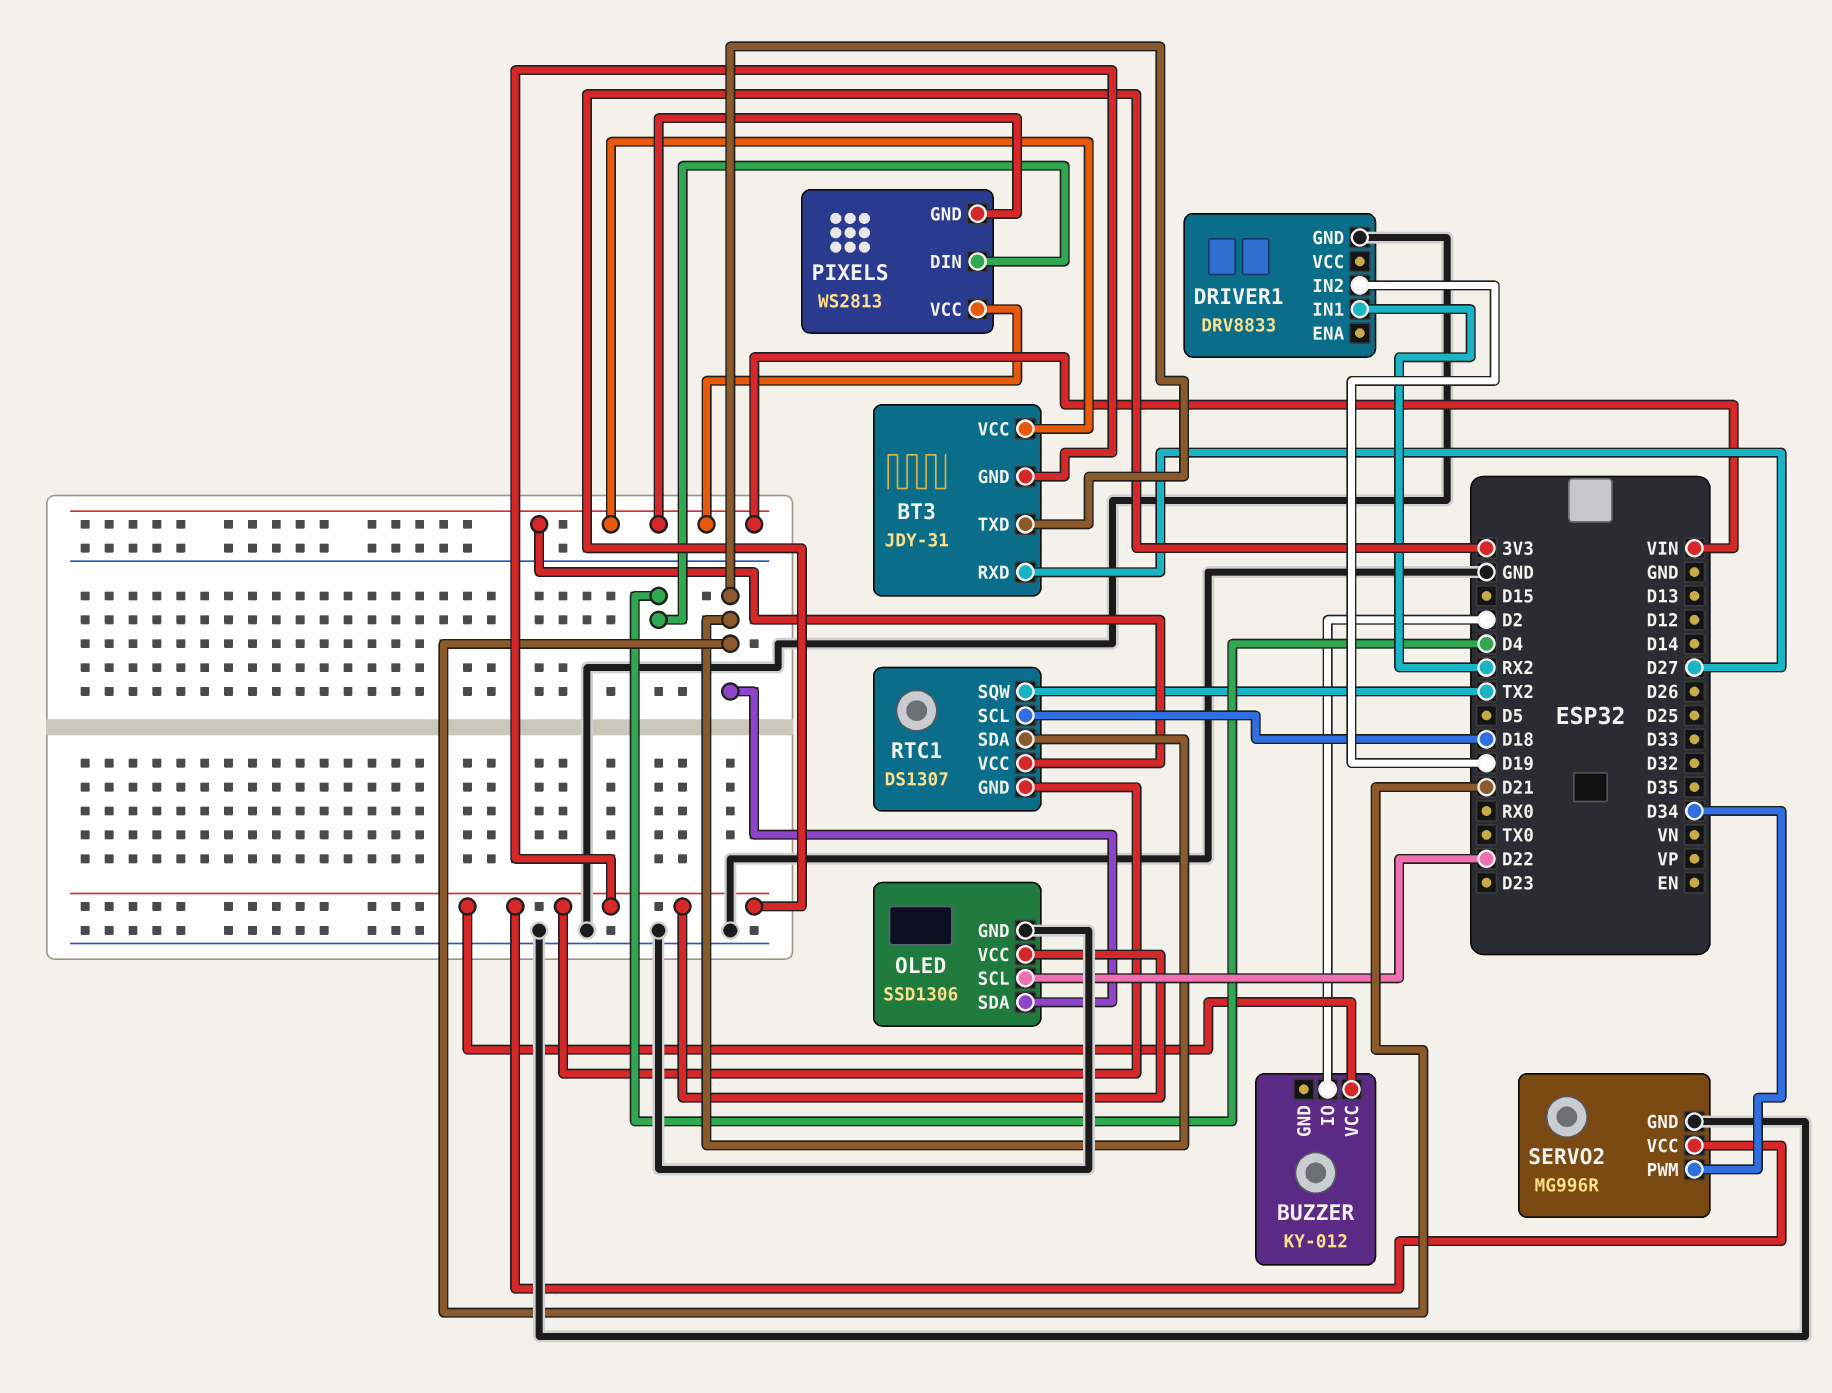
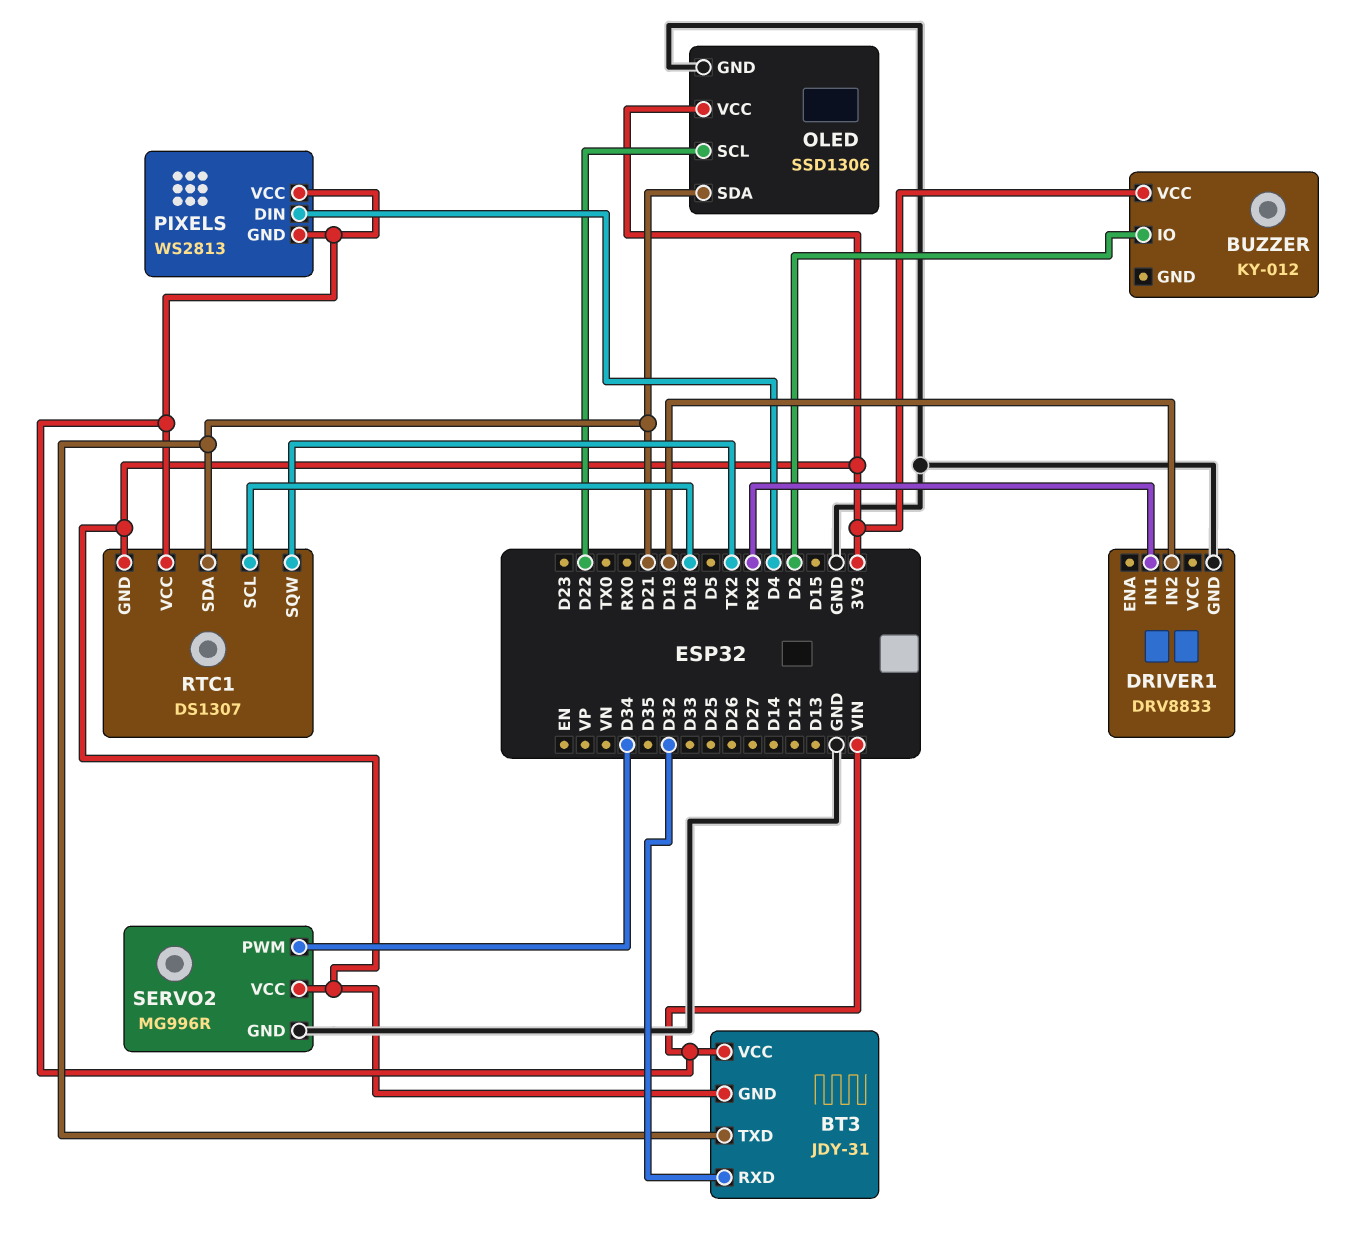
BT3 pin RXD: D27 -> D32

